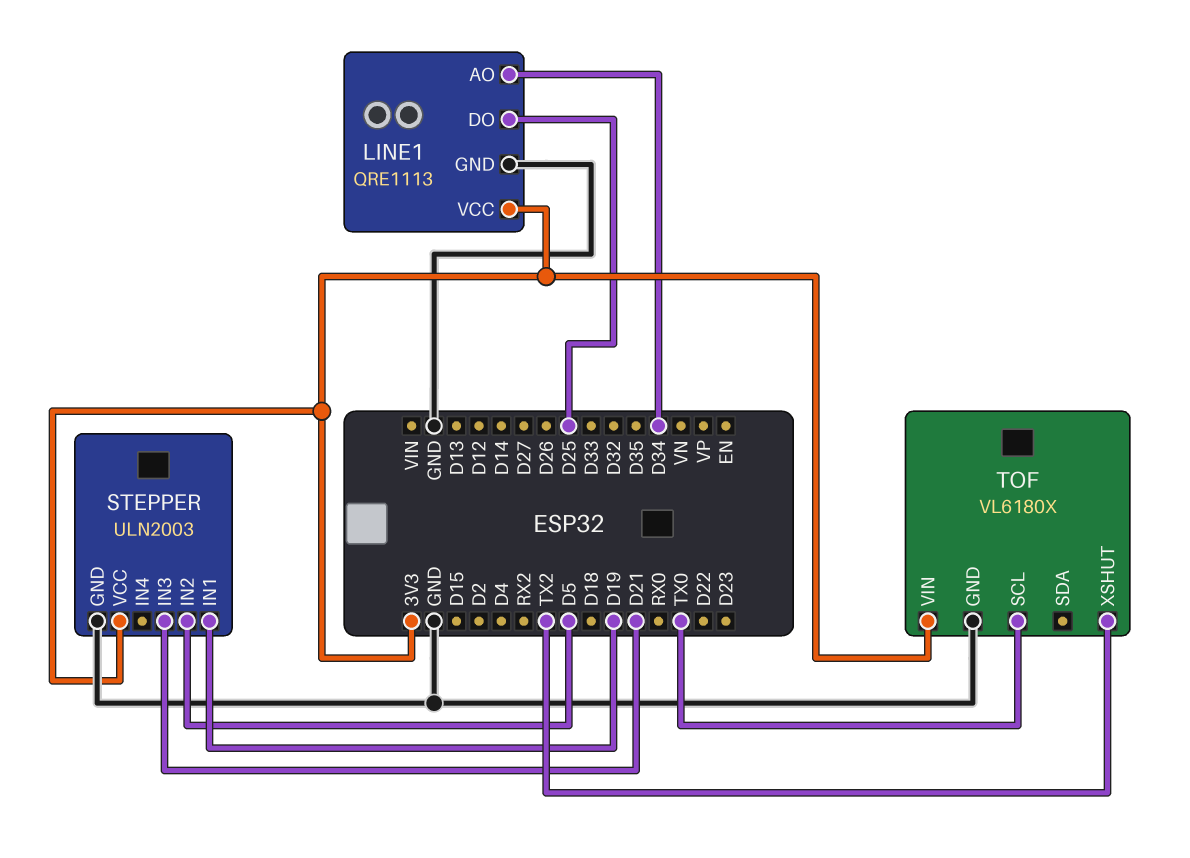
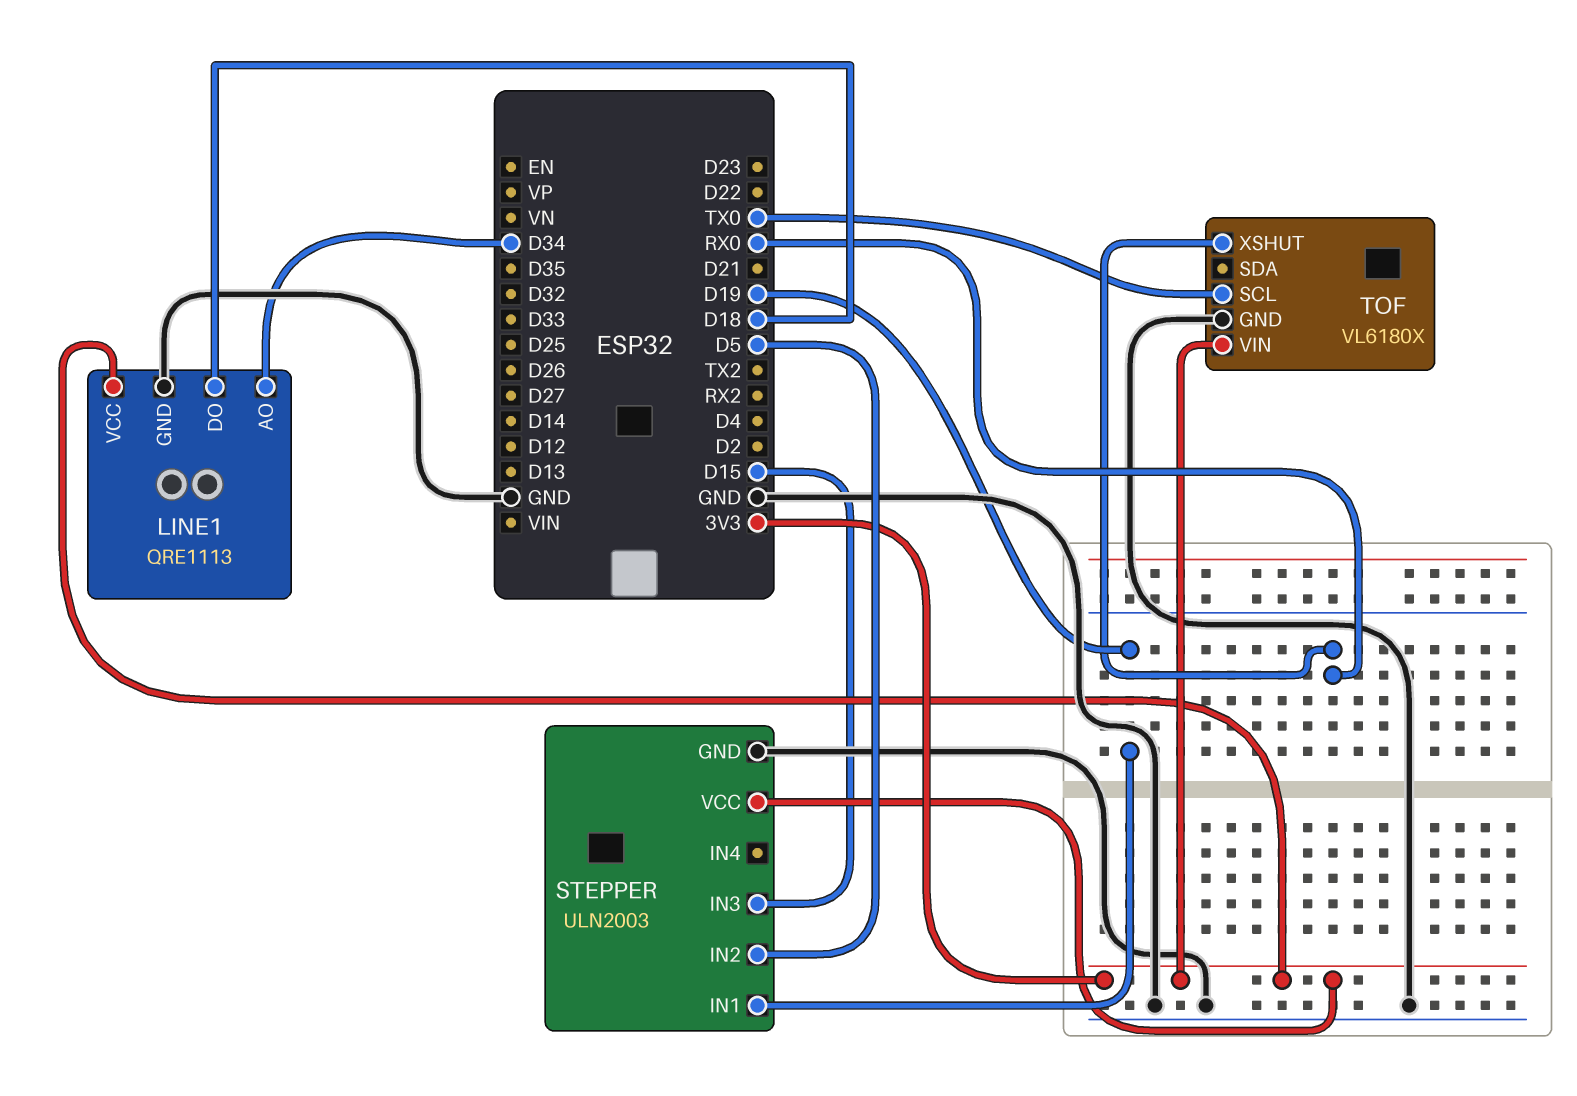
LINE1 pin DO: D25 -> D18
STEPPER pin IN3: D21 -> D15
TOF pin XSHUT: TX2 -> RX0

